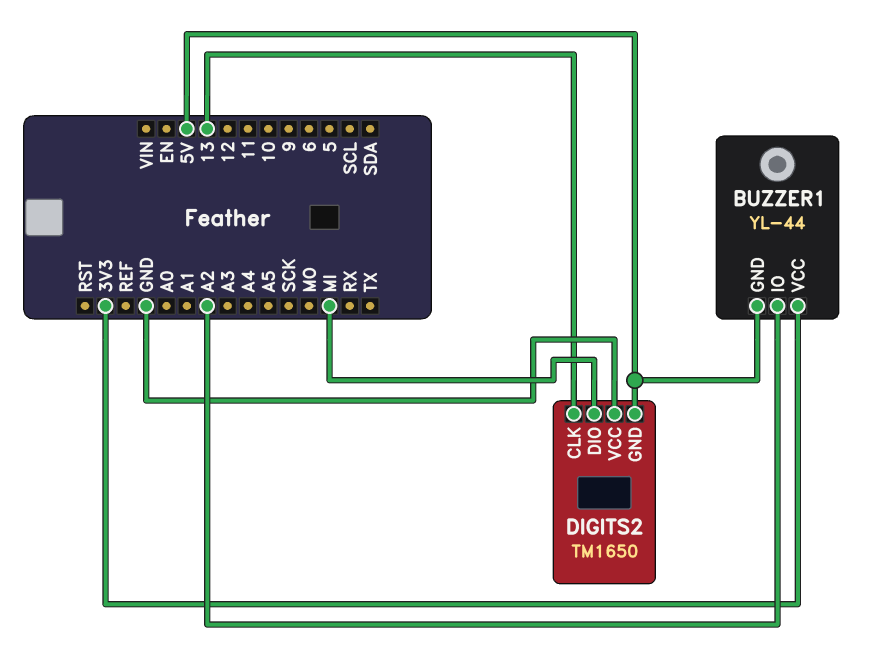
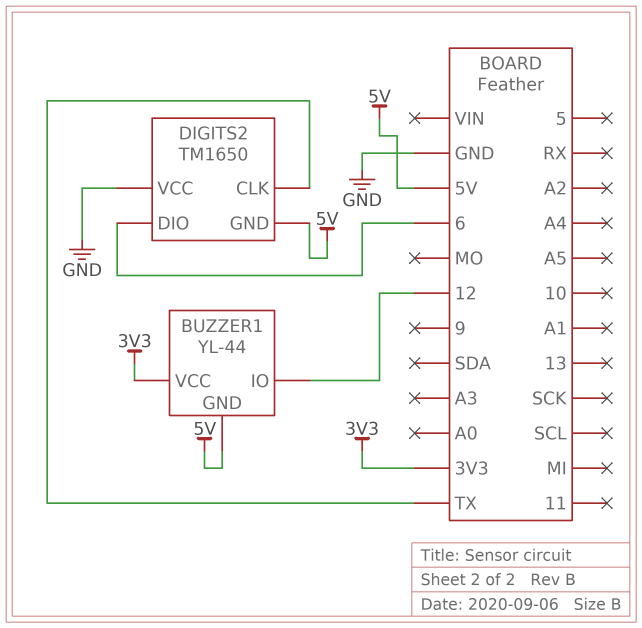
BUZZER1 pin IO: A2 -> 12
DIGITS2 pin CLK: 13 -> TX
DIGITS2 pin DIO: MI -> 6

